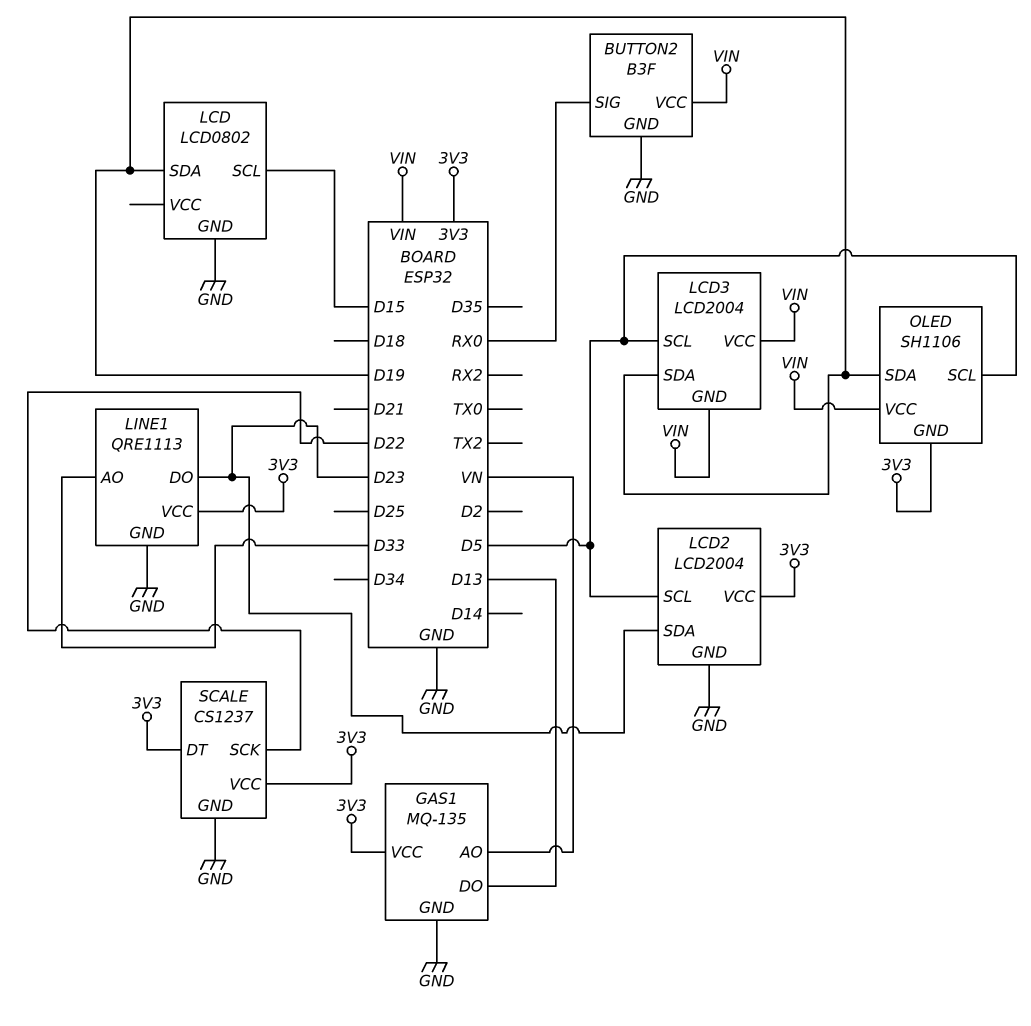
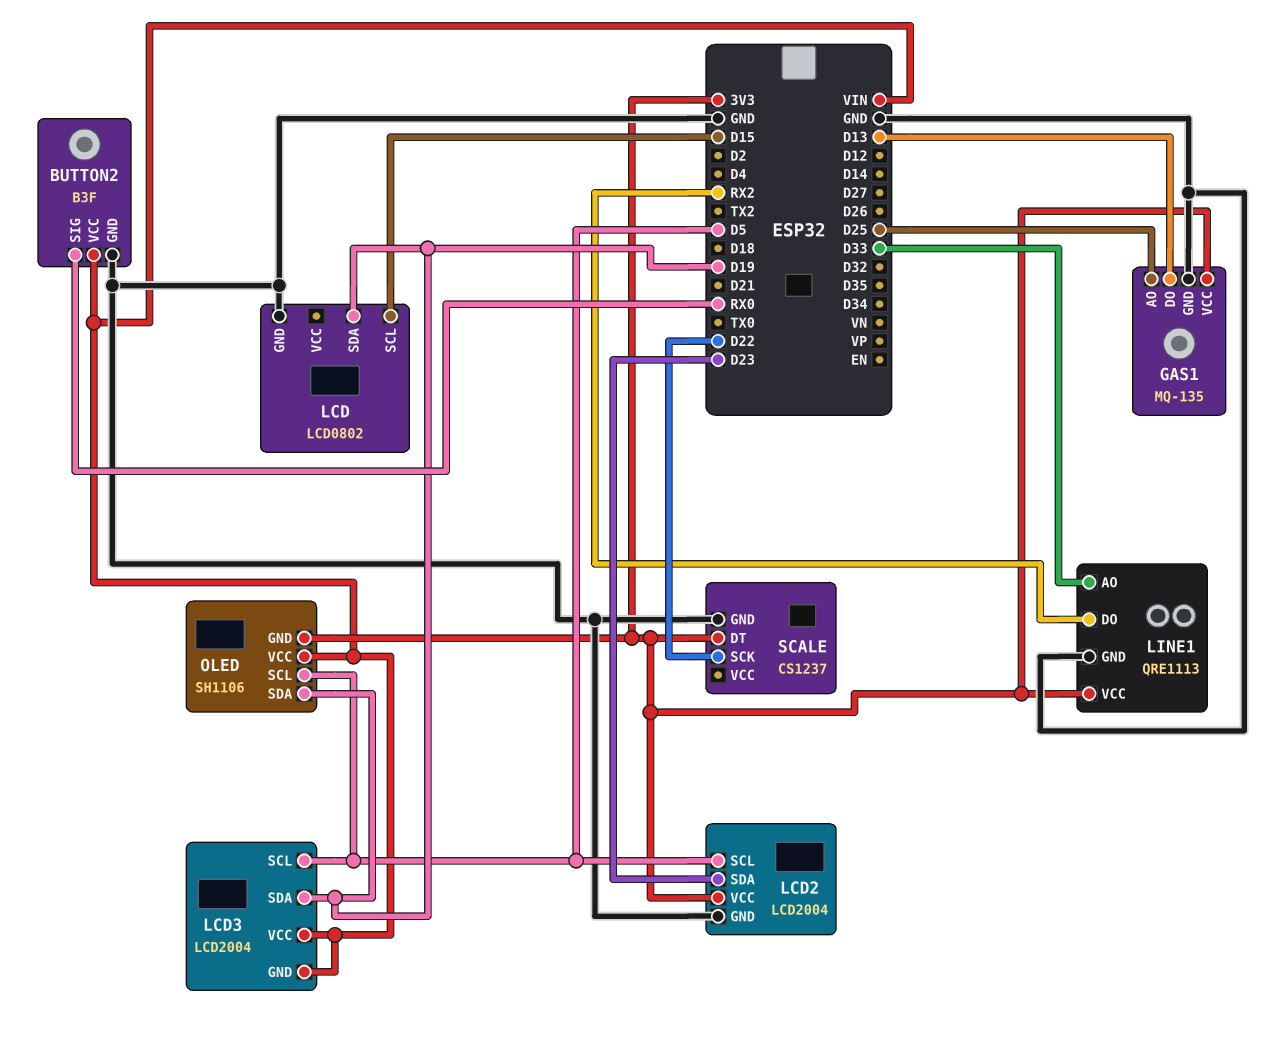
GAS1 pin AO: VN -> D25
LINE1 pin DO: D23 -> RX2
SCALE pin VCC: 3V3 -> none

